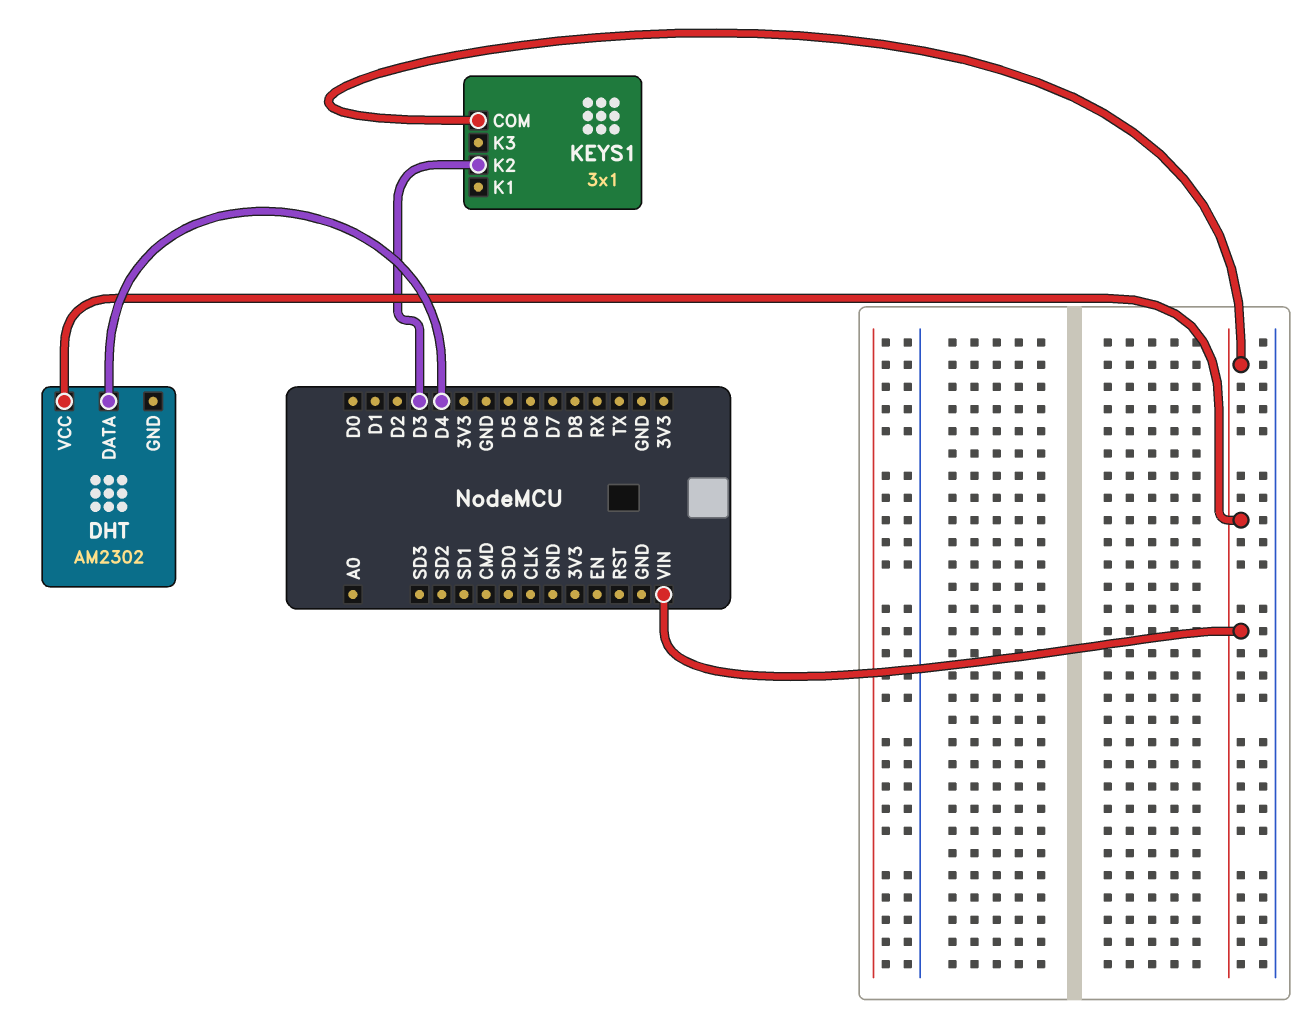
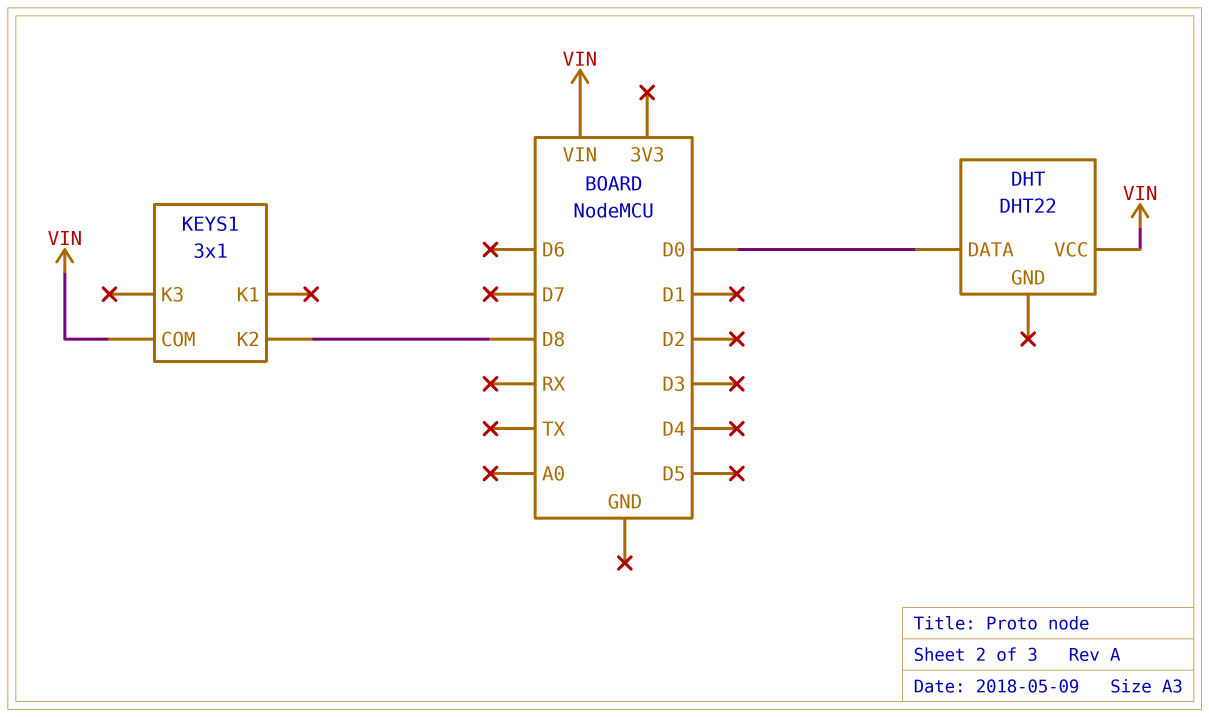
DHT: AM2302 -> DHT22
DHT pin DATA: D4 -> D0
KEYS1 pin K2: D3 -> D8

